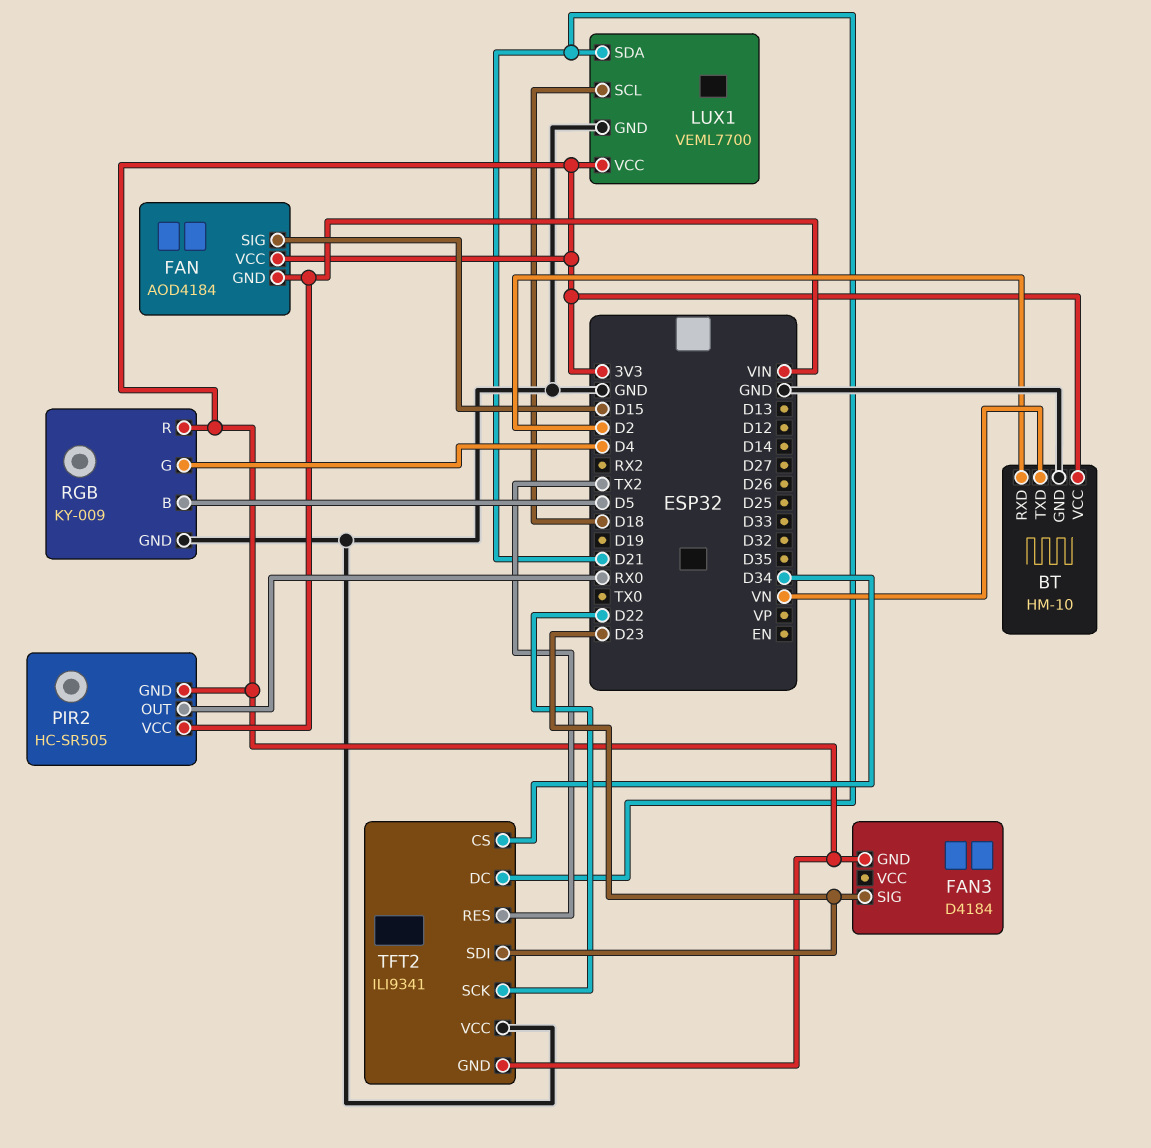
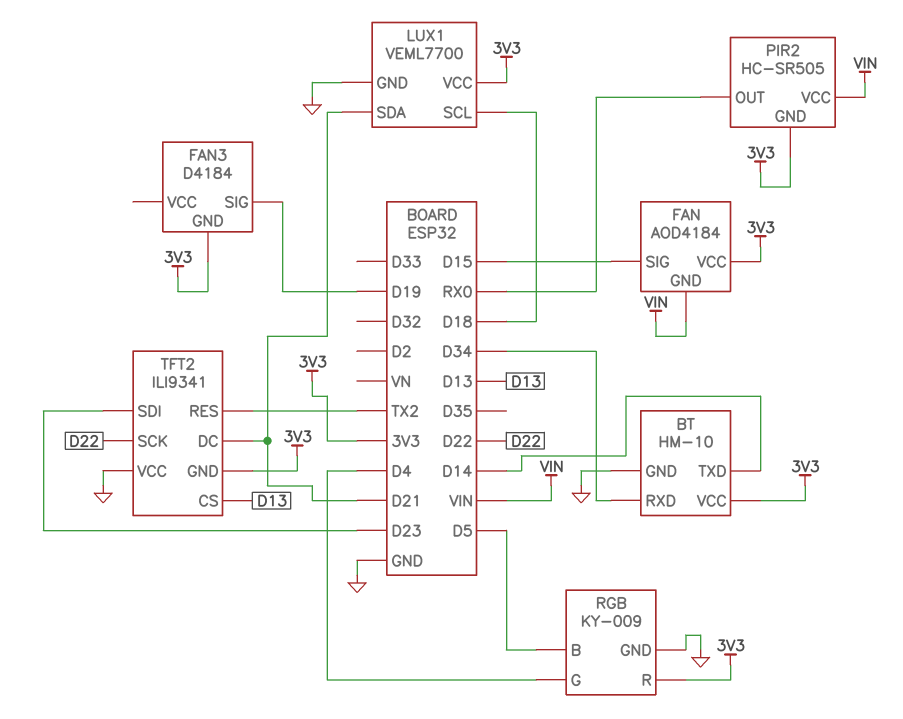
BT pin RXD: D2 -> D34
BT pin TXD: VN -> D14
FAN3 pin SIG: D23 -> D19
TFT2 pin CS: D34 -> D13

